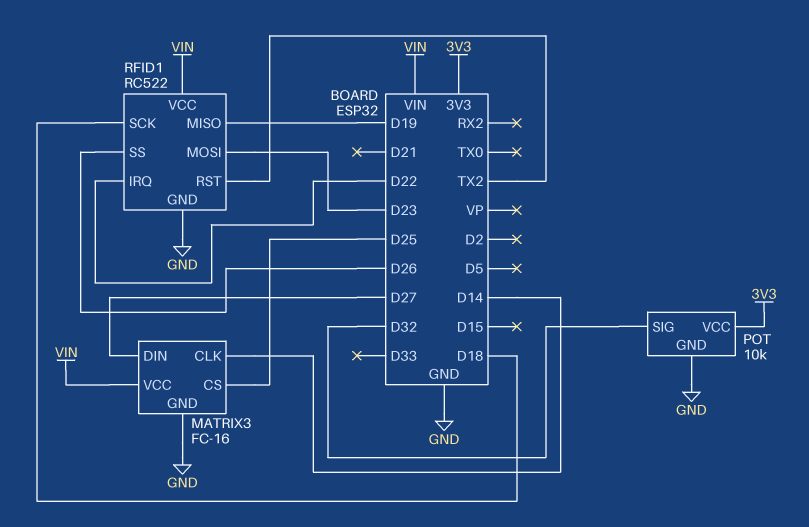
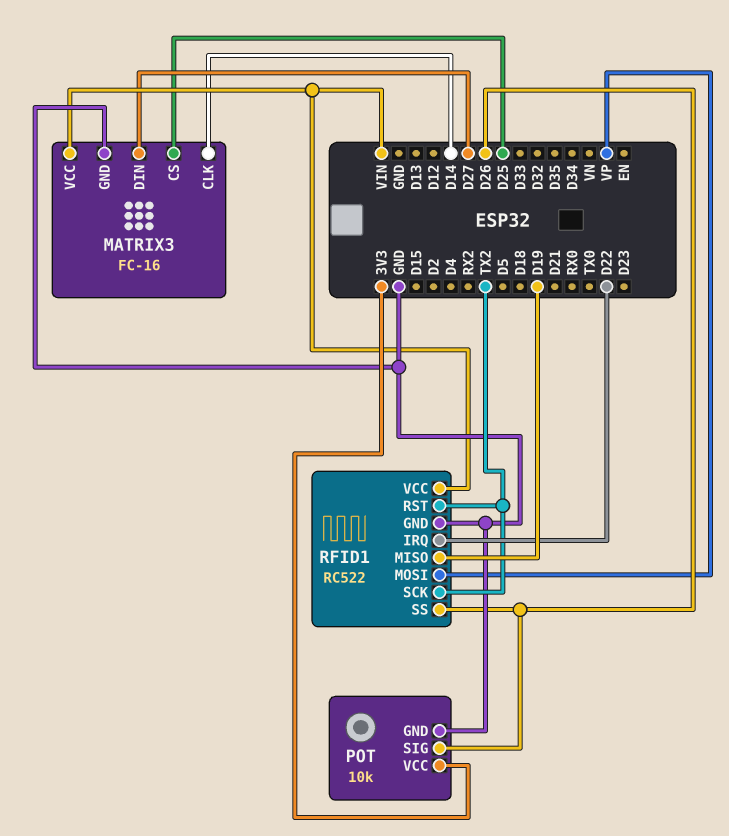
POT pin SIG: D32 -> D26
RFID1 pin MOSI: D23 -> VP
RFID1 pin SCK: D18 -> TX2

